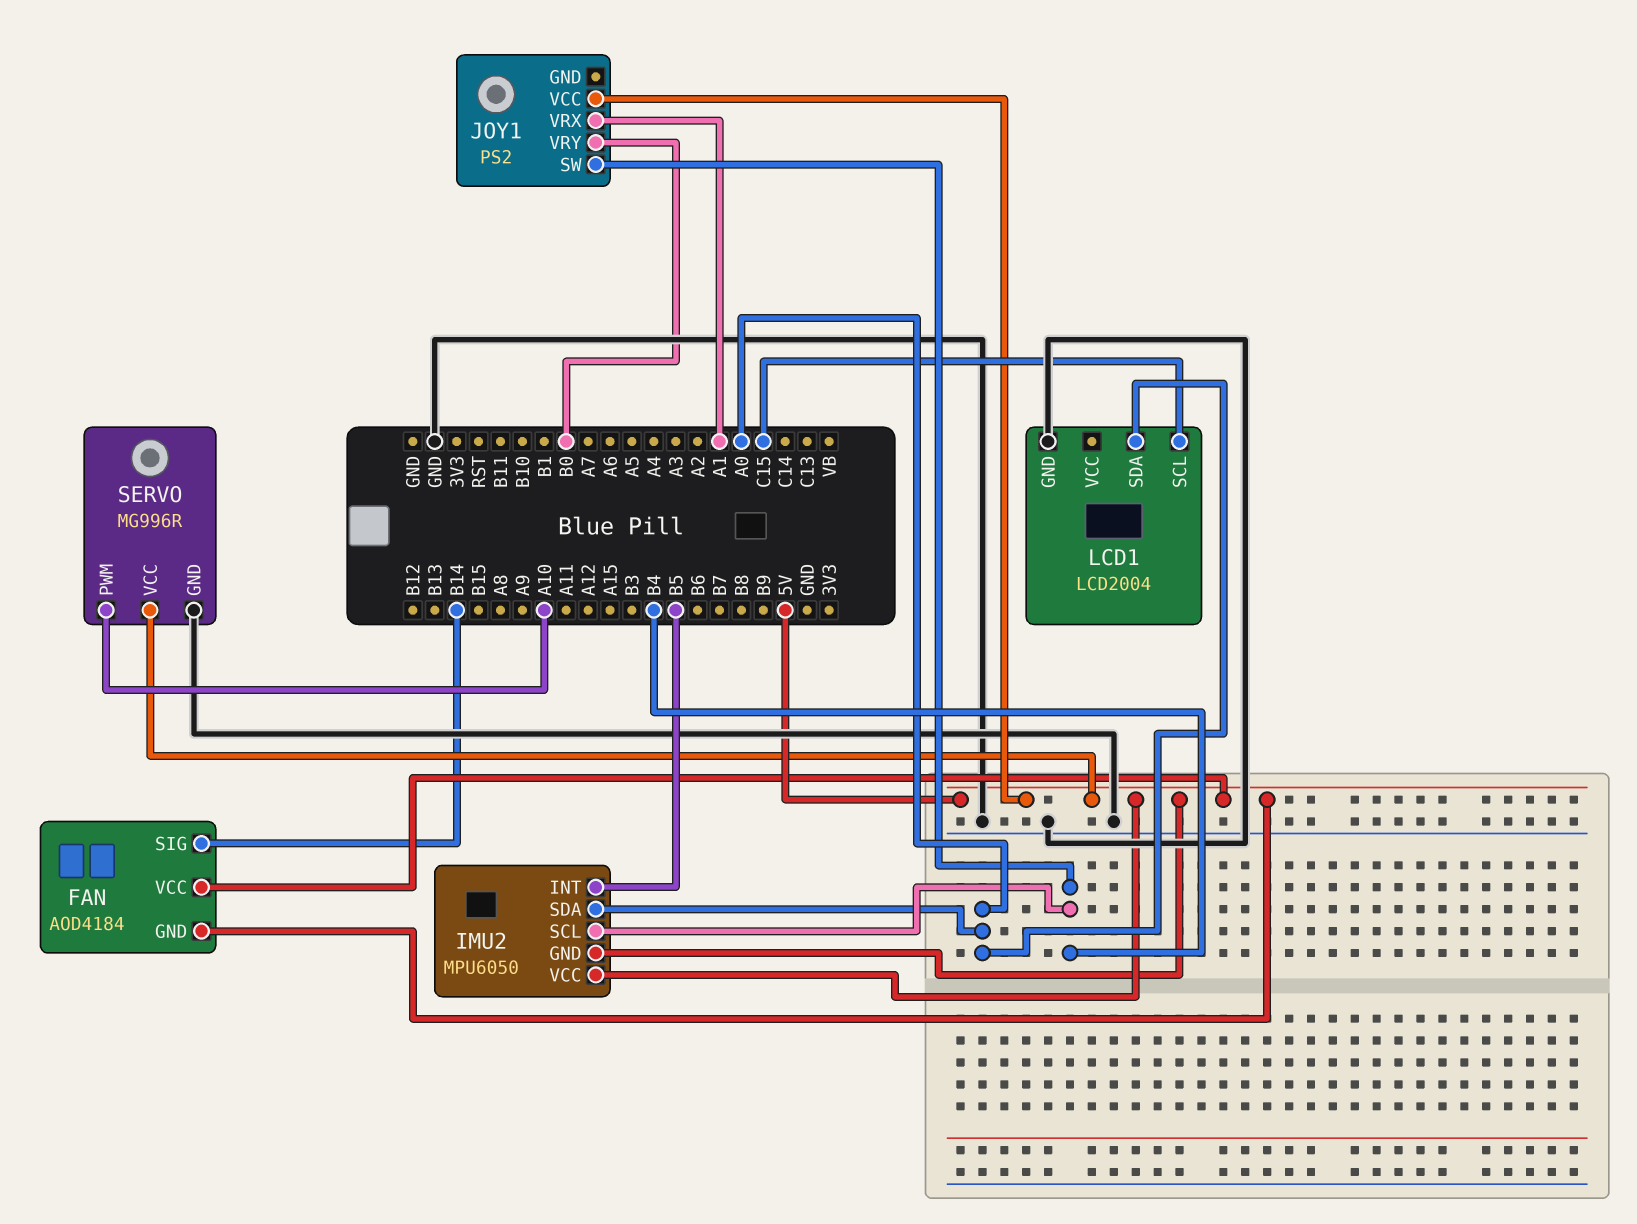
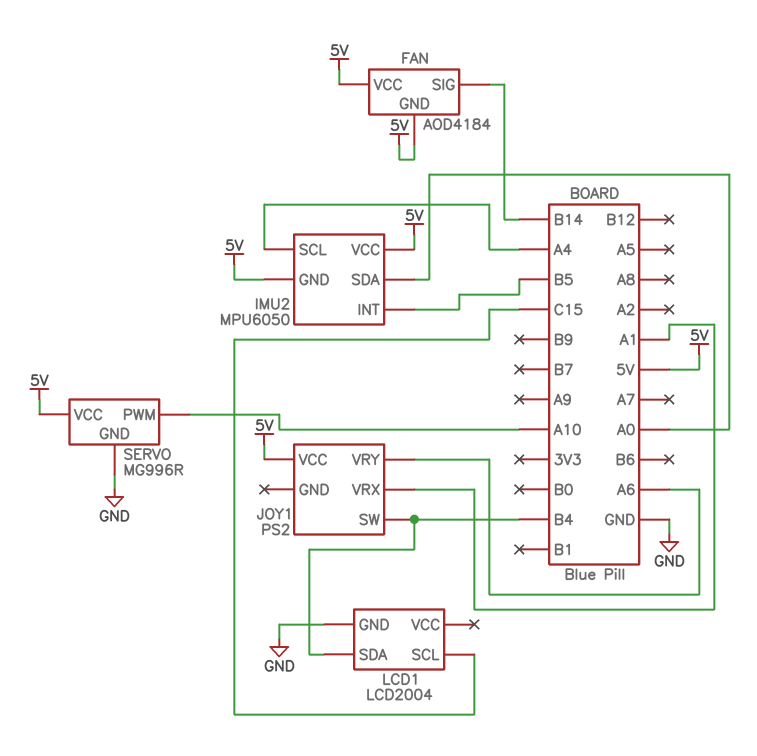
IMU2 pin SCL: B4 -> A4
JOY1 pin VRY: B0 -> A6
LCD1 pin SDA: A0 -> B4

